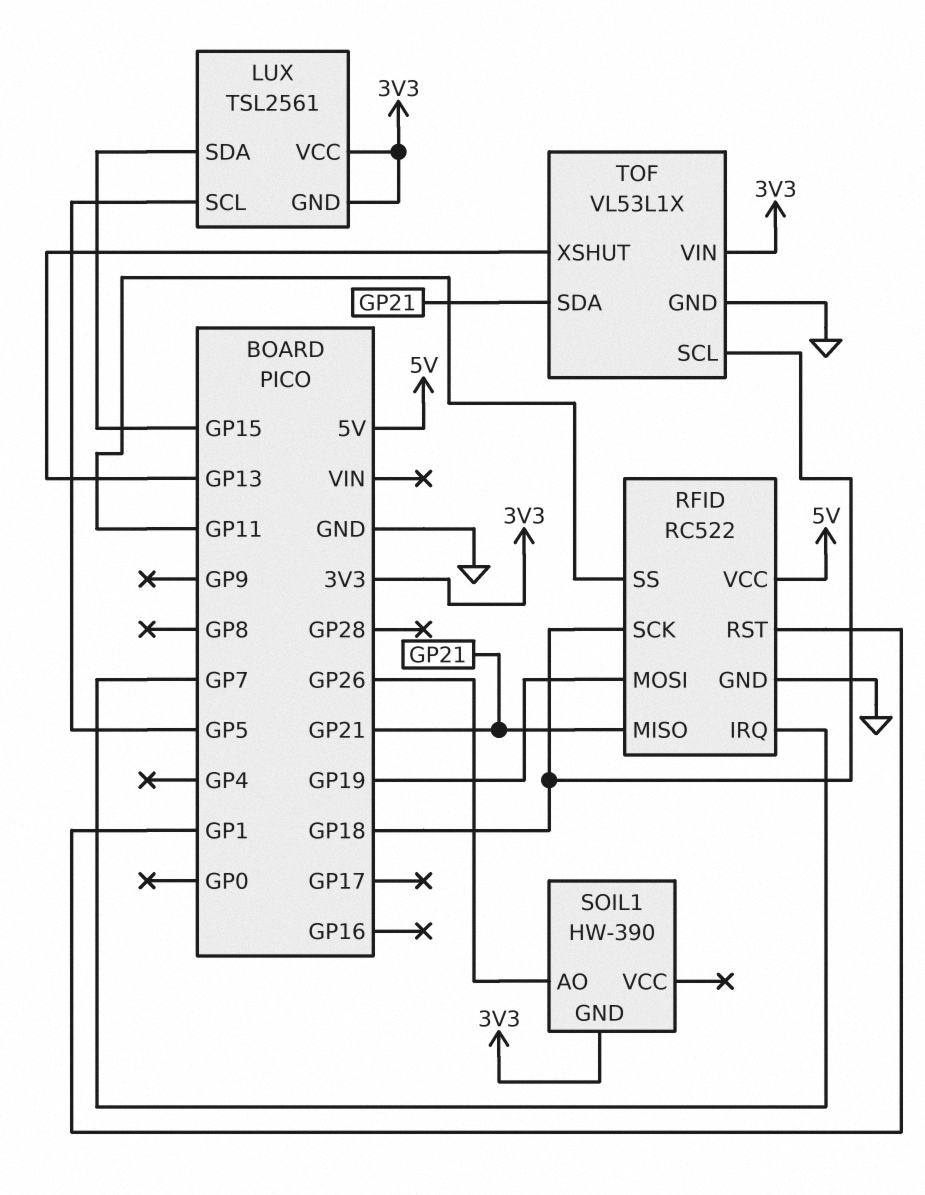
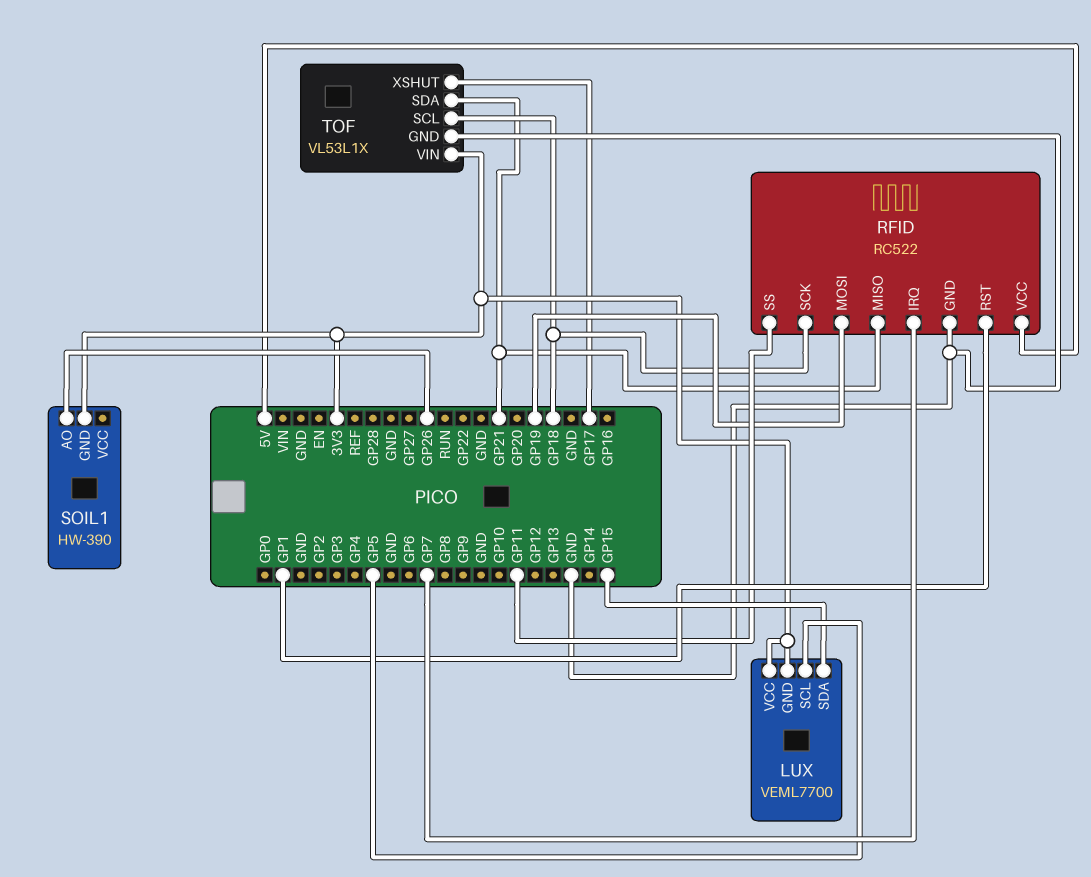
LUX: TSL2561 -> VEML7700
TOF pin XSHUT: GP13 -> GP17

